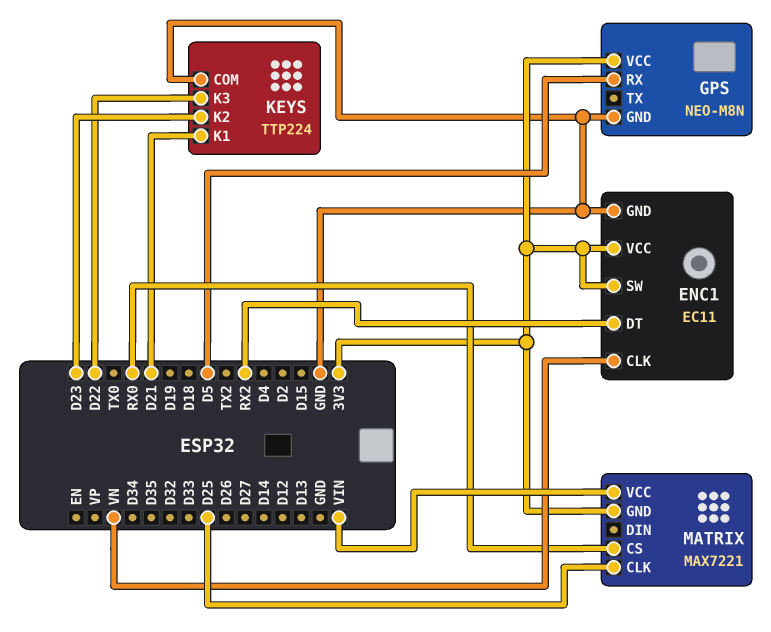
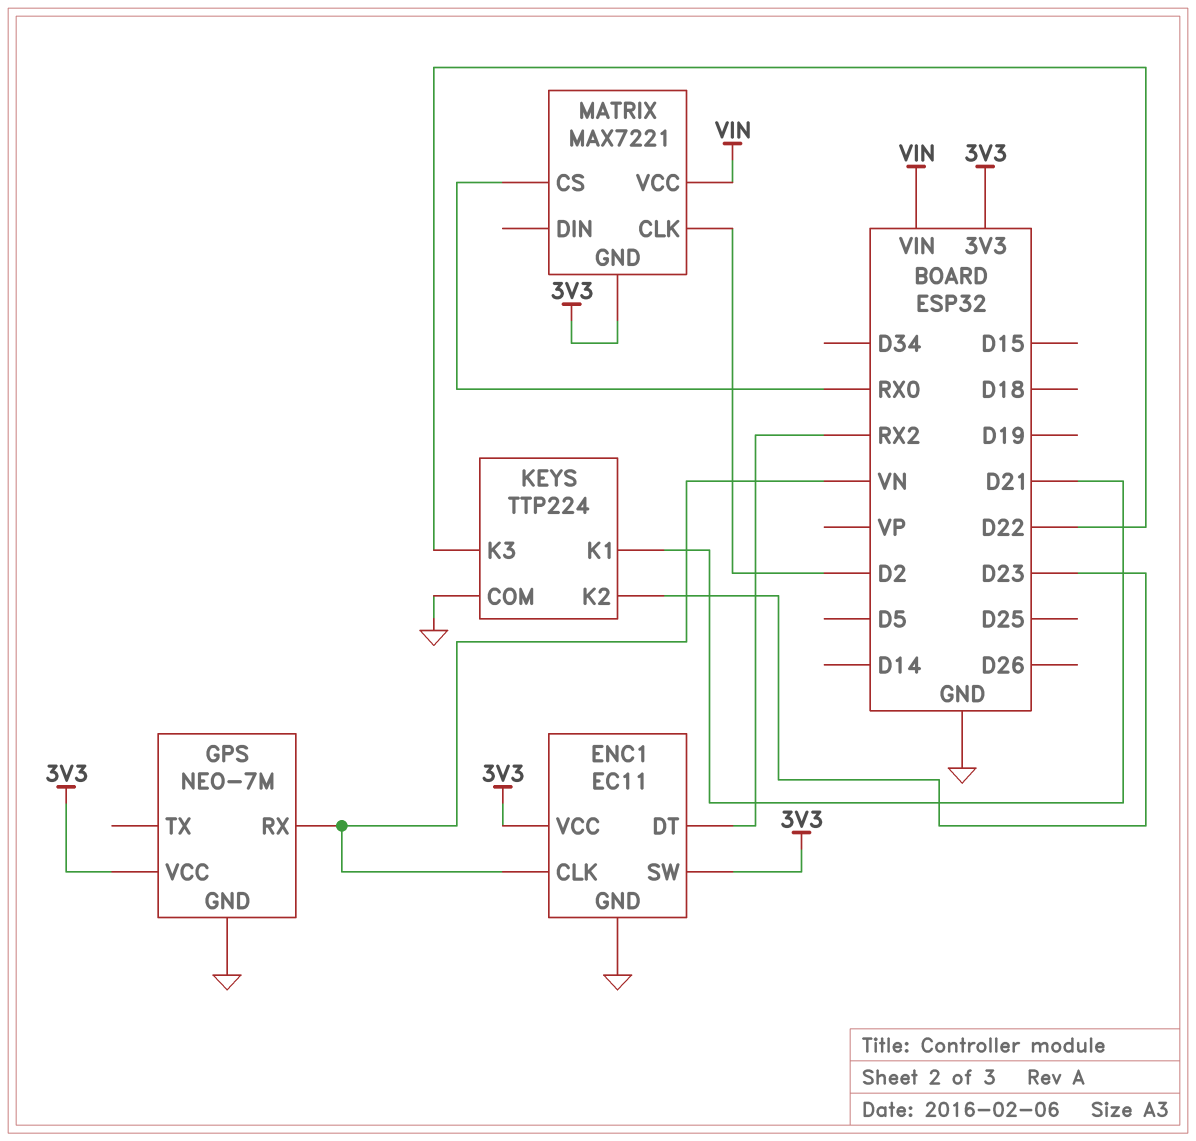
GPS: NEO-M8N -> NEO-7M
GPS pin RX: D5 -> VN
MATRIX pin CLK: D25 -> D2

